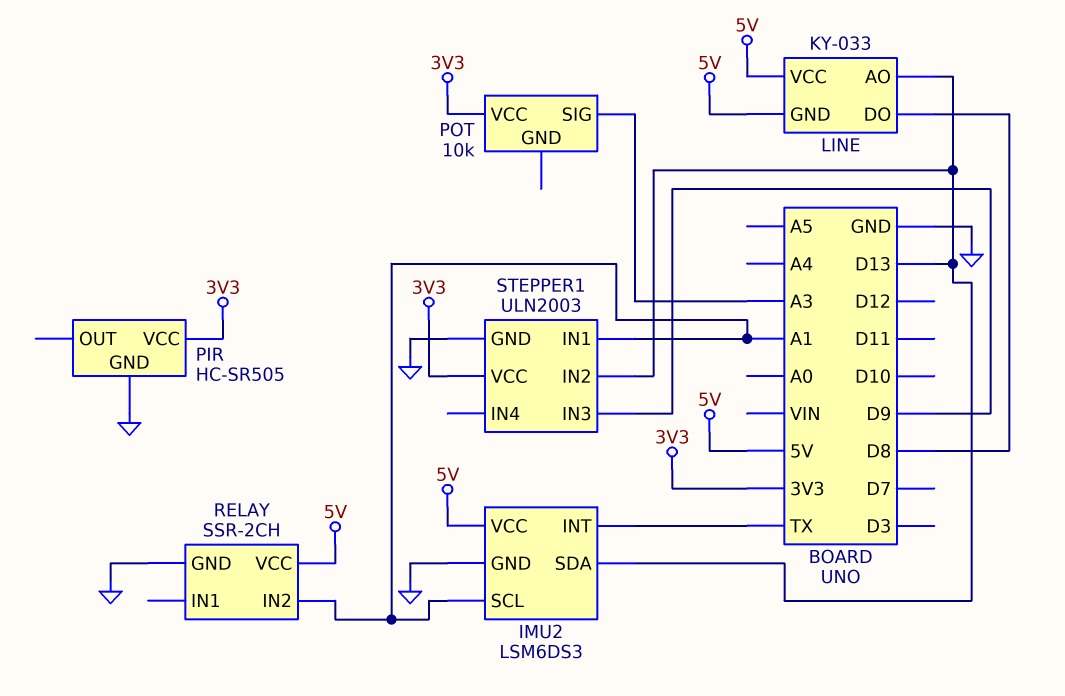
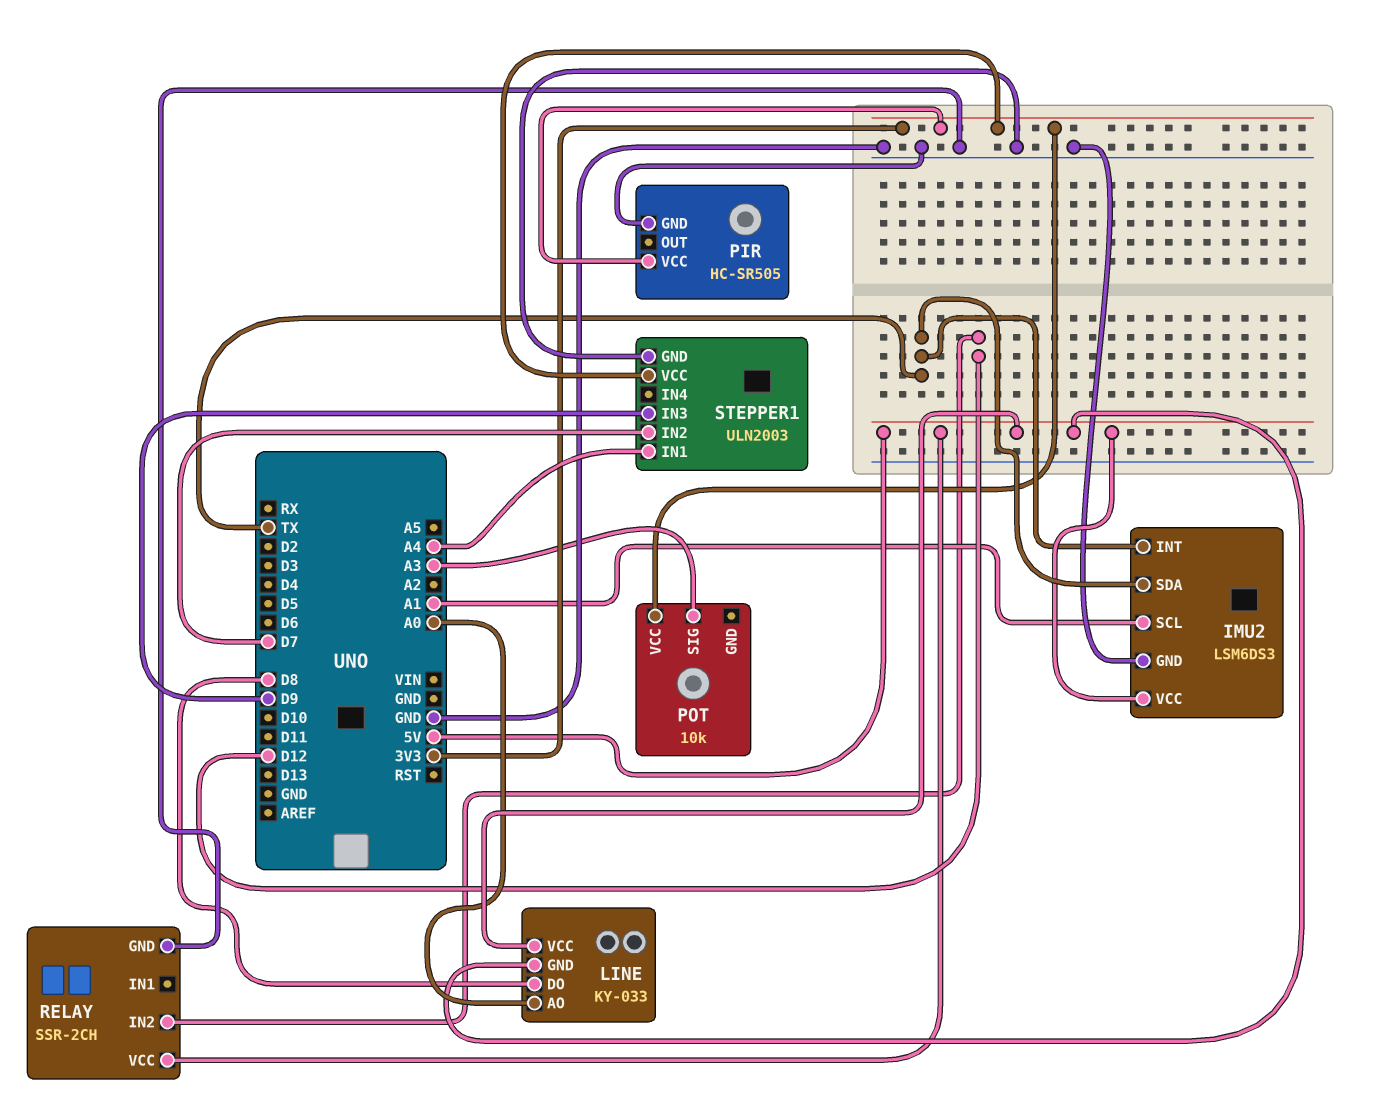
IMU2 pin SDA: D13 -> TX
LINE pin AO: D13 -> A0
RELAY pin IN2: A1 -> D12
STEPPER1 pin IN1: A1 -> A4
STEPPER1 pin IN2: D13 -> D7

